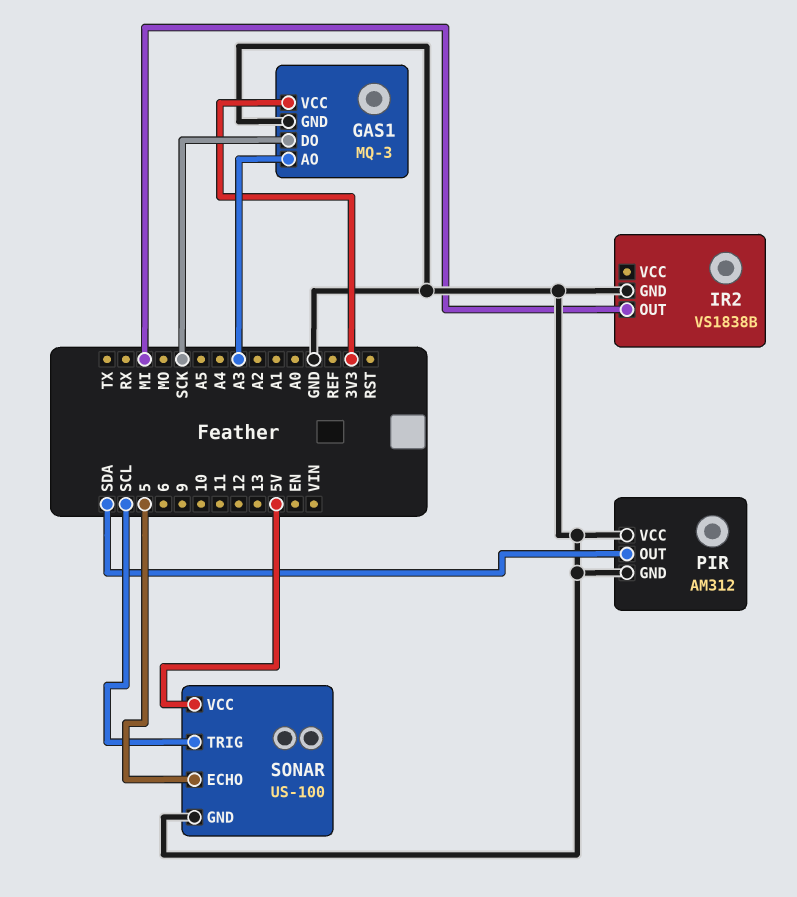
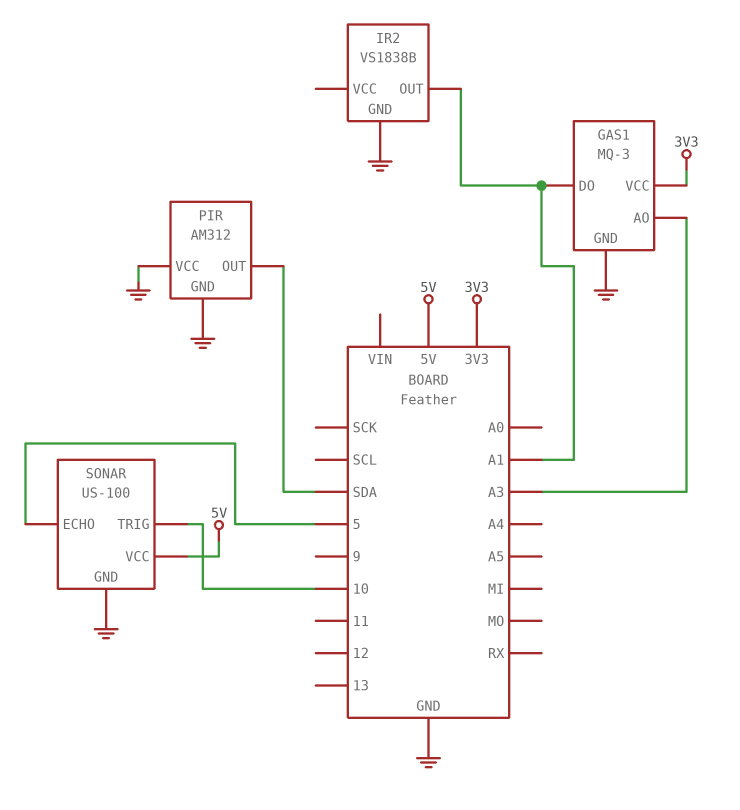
GAS1 pin DO: SCK -> A1
IR2 pin OUT: MI -> A1
SONAR pin TRIG: SCL -> 10

